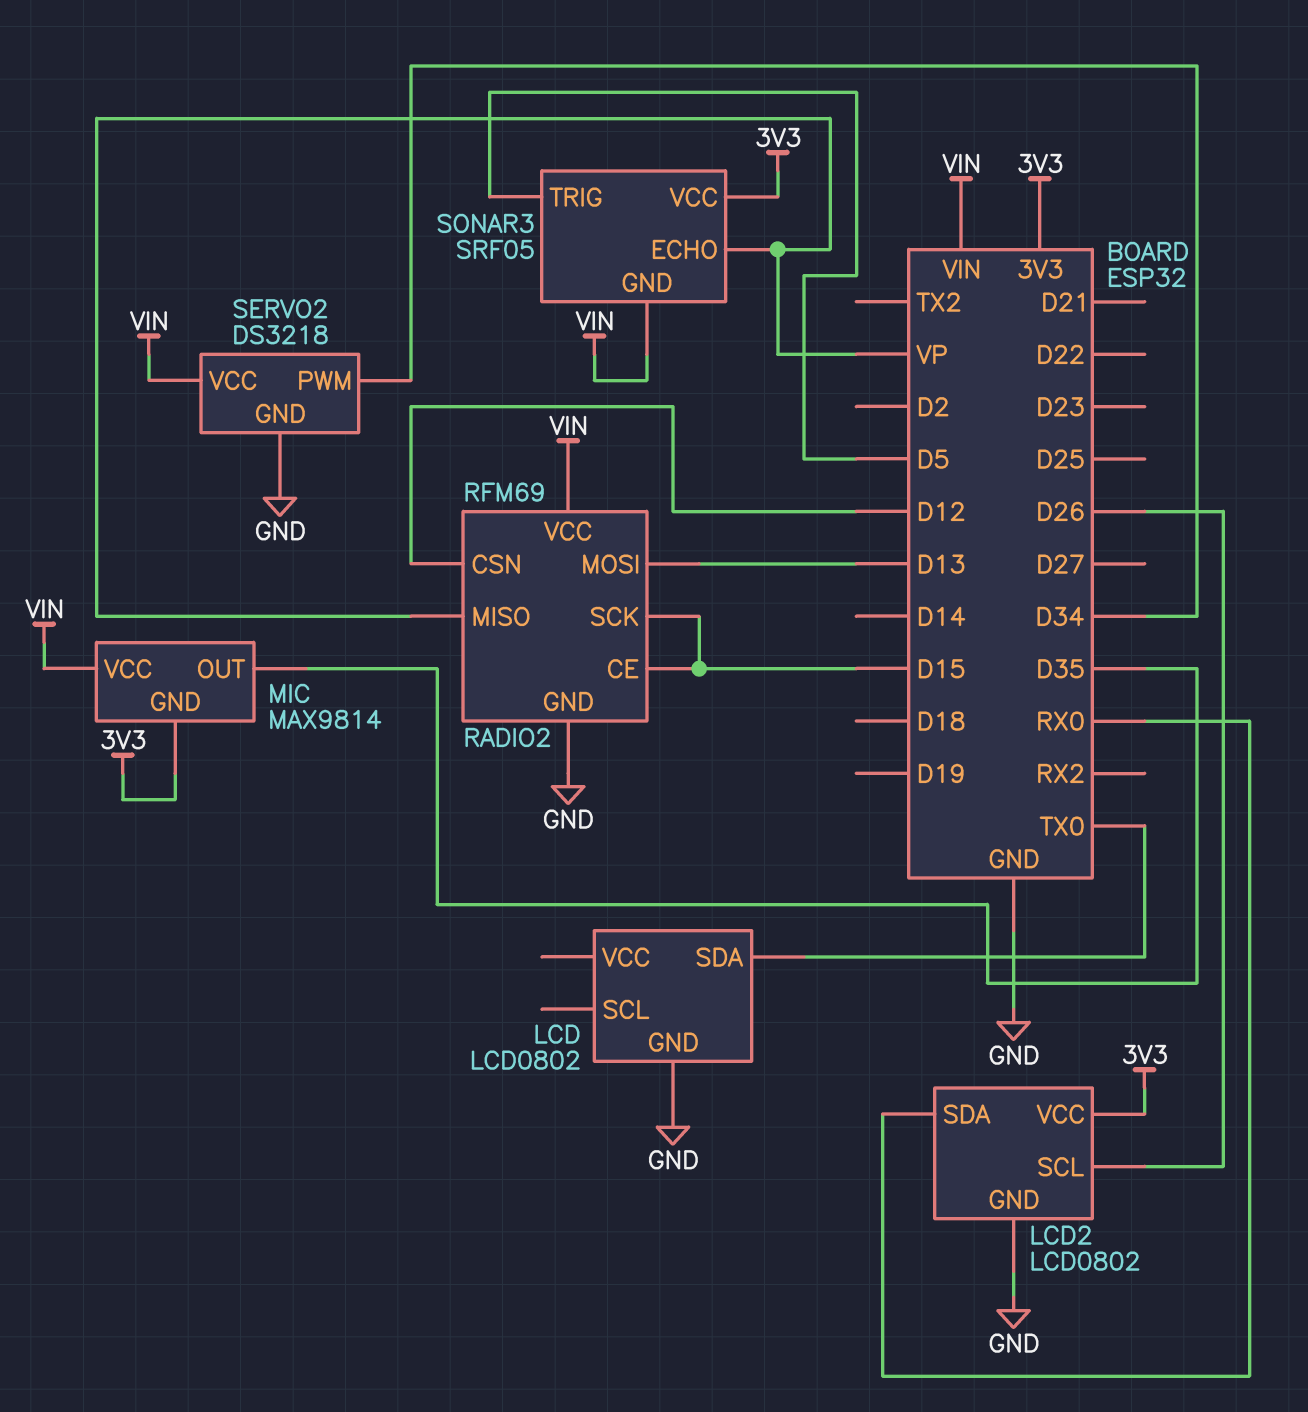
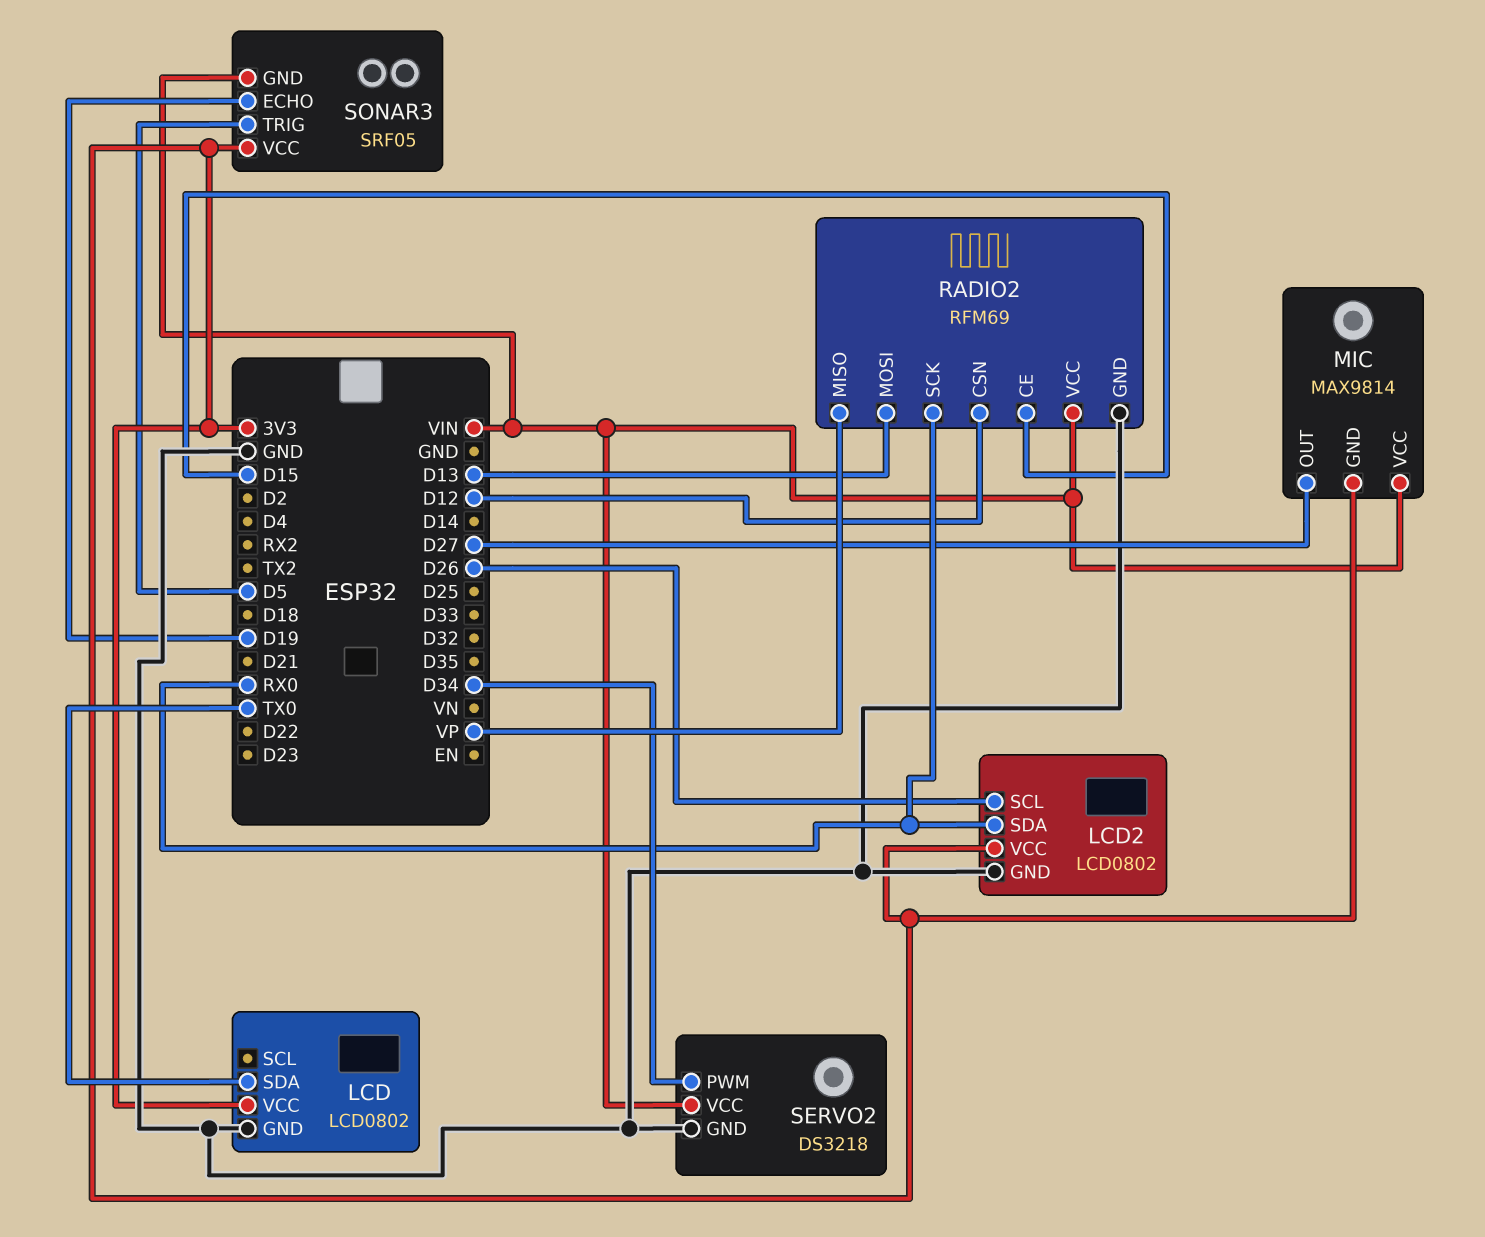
LCD pin VCC: none -> 3V3
MIC pin OUT: D35 -> D27
RADIO2 pin SCK: D15 -> RX0
SONAR3 pin ECHO: VP -> D19

